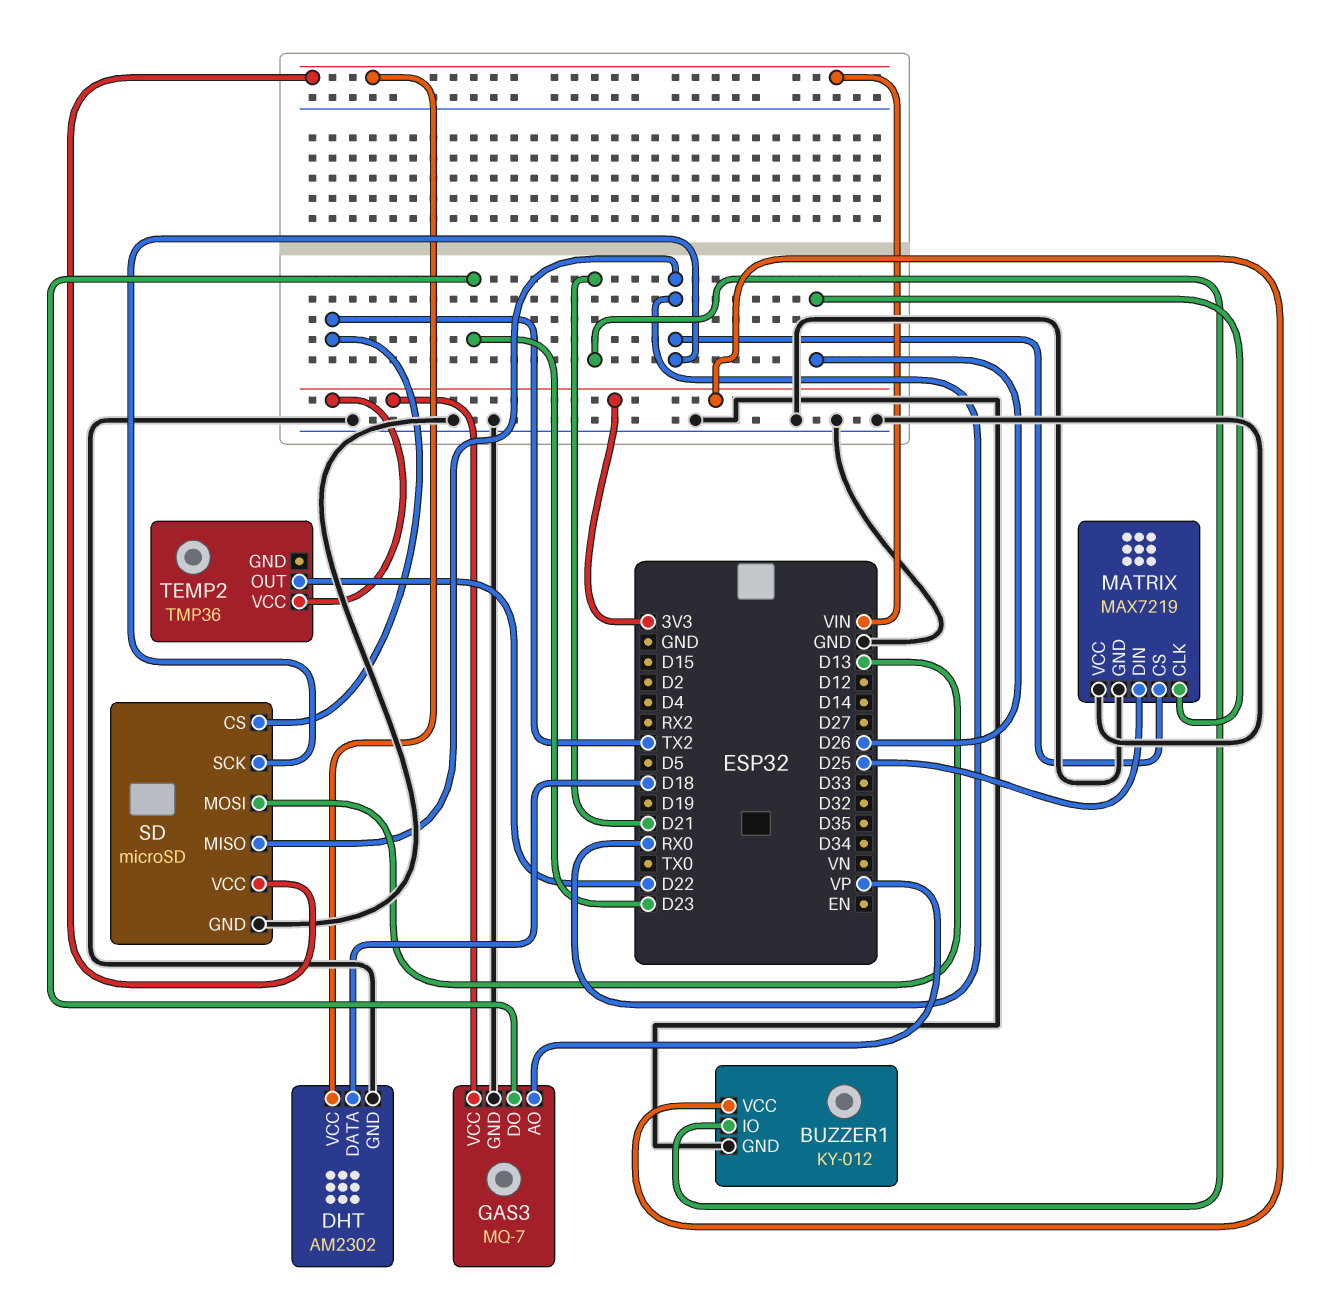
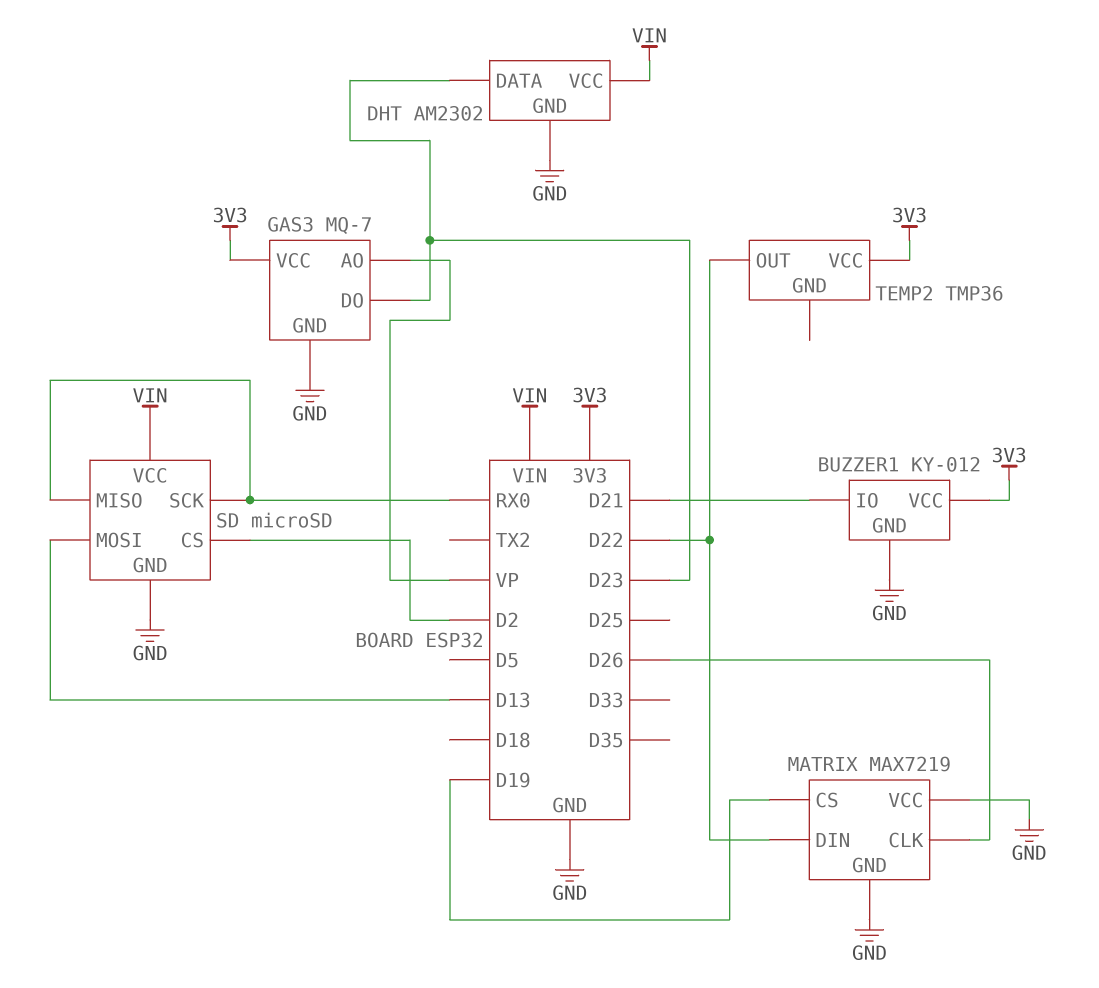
DHT pin DATA: D18 -> D23
MATRIX pin CS: RX0 -> D19
MATRIX pin DIN: D25 -> D22
SD pin CS: TX2 -> D2

